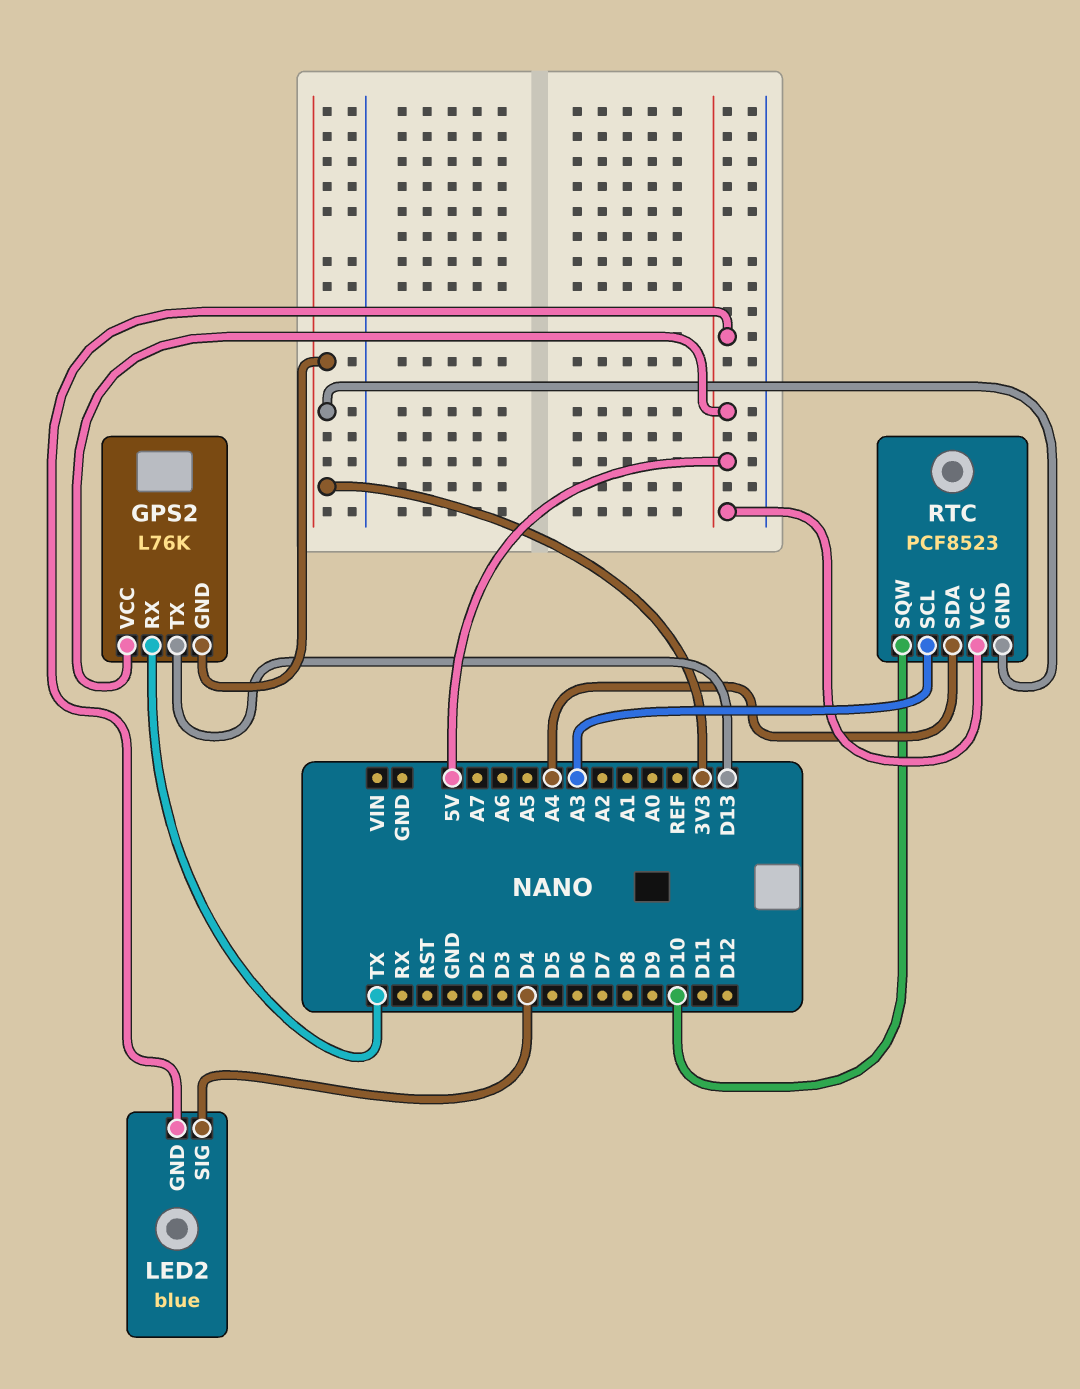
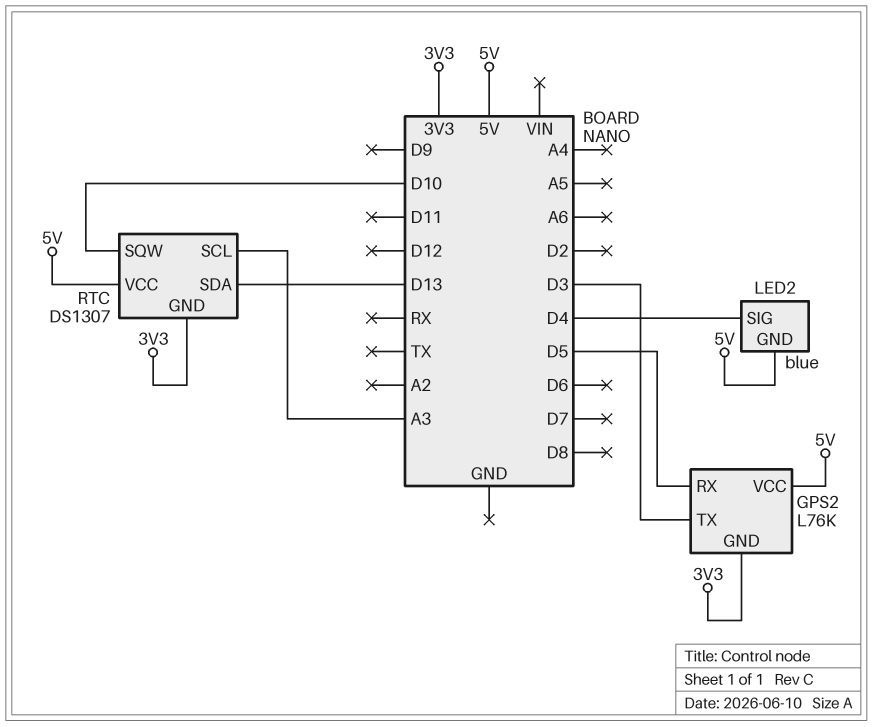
GPS2 pin RX: TX -> D5
GPS2 pin TX: D13 -> D3
RTC: PCF8523 -> DS1307
RTC pin SDA: A4 -> D13

